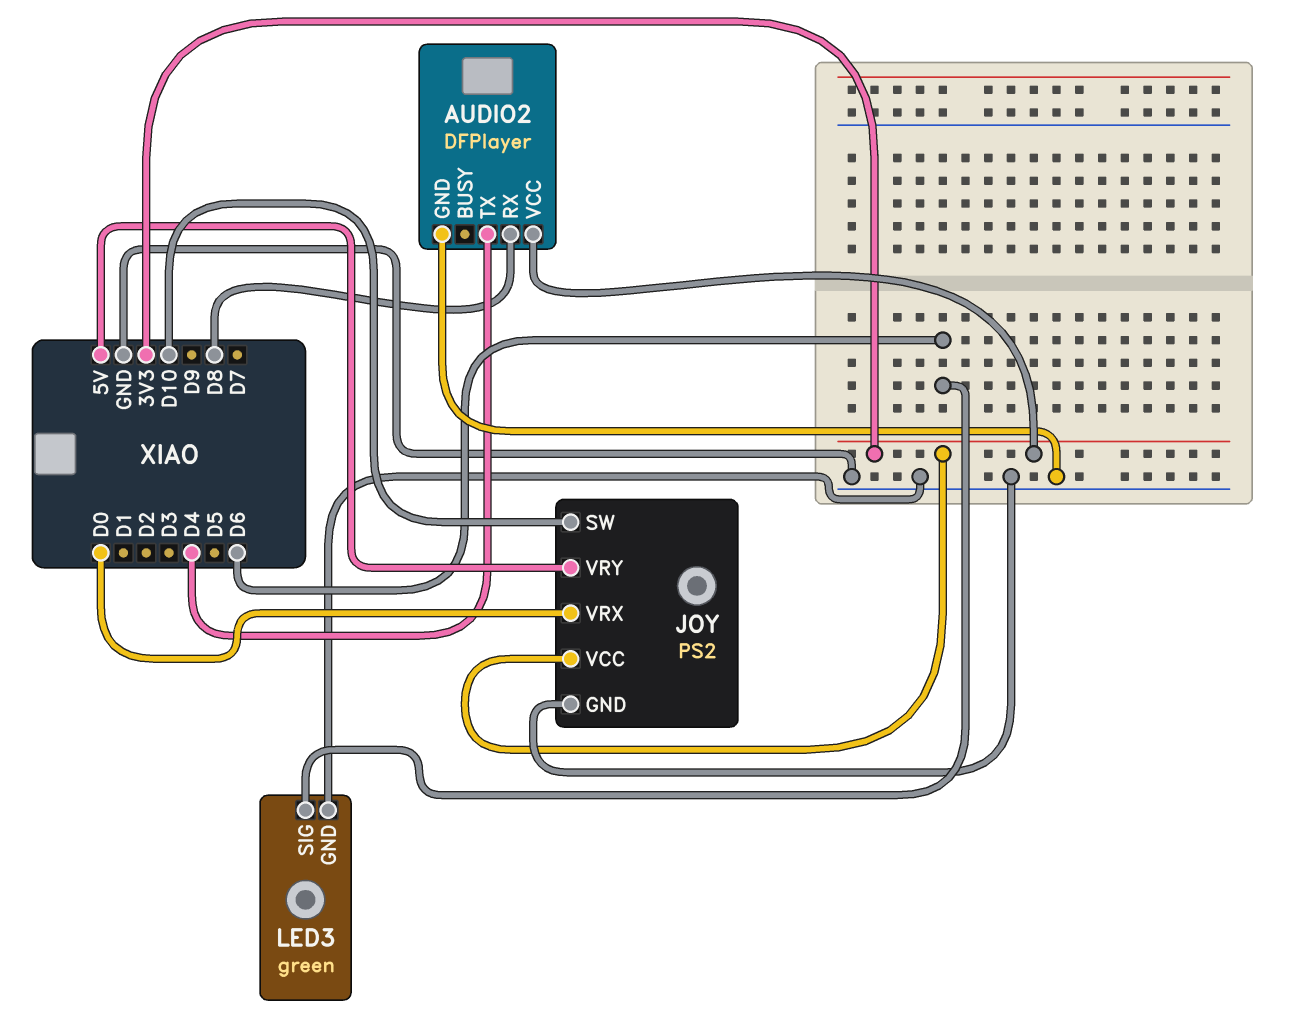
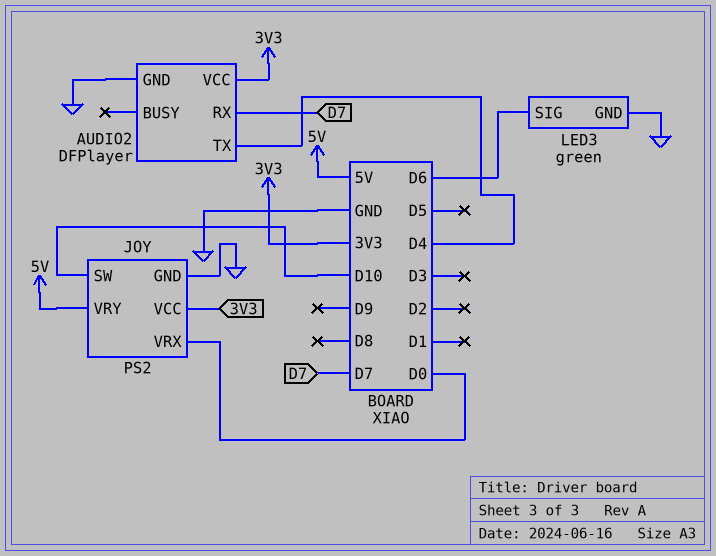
AUDIO2 pin RX: D8 -> D7

